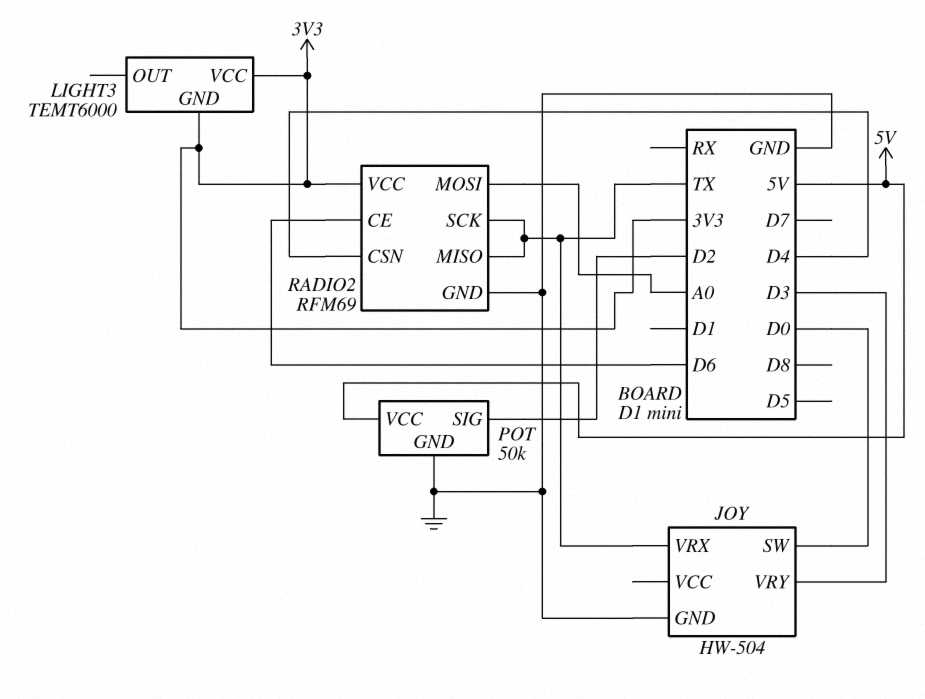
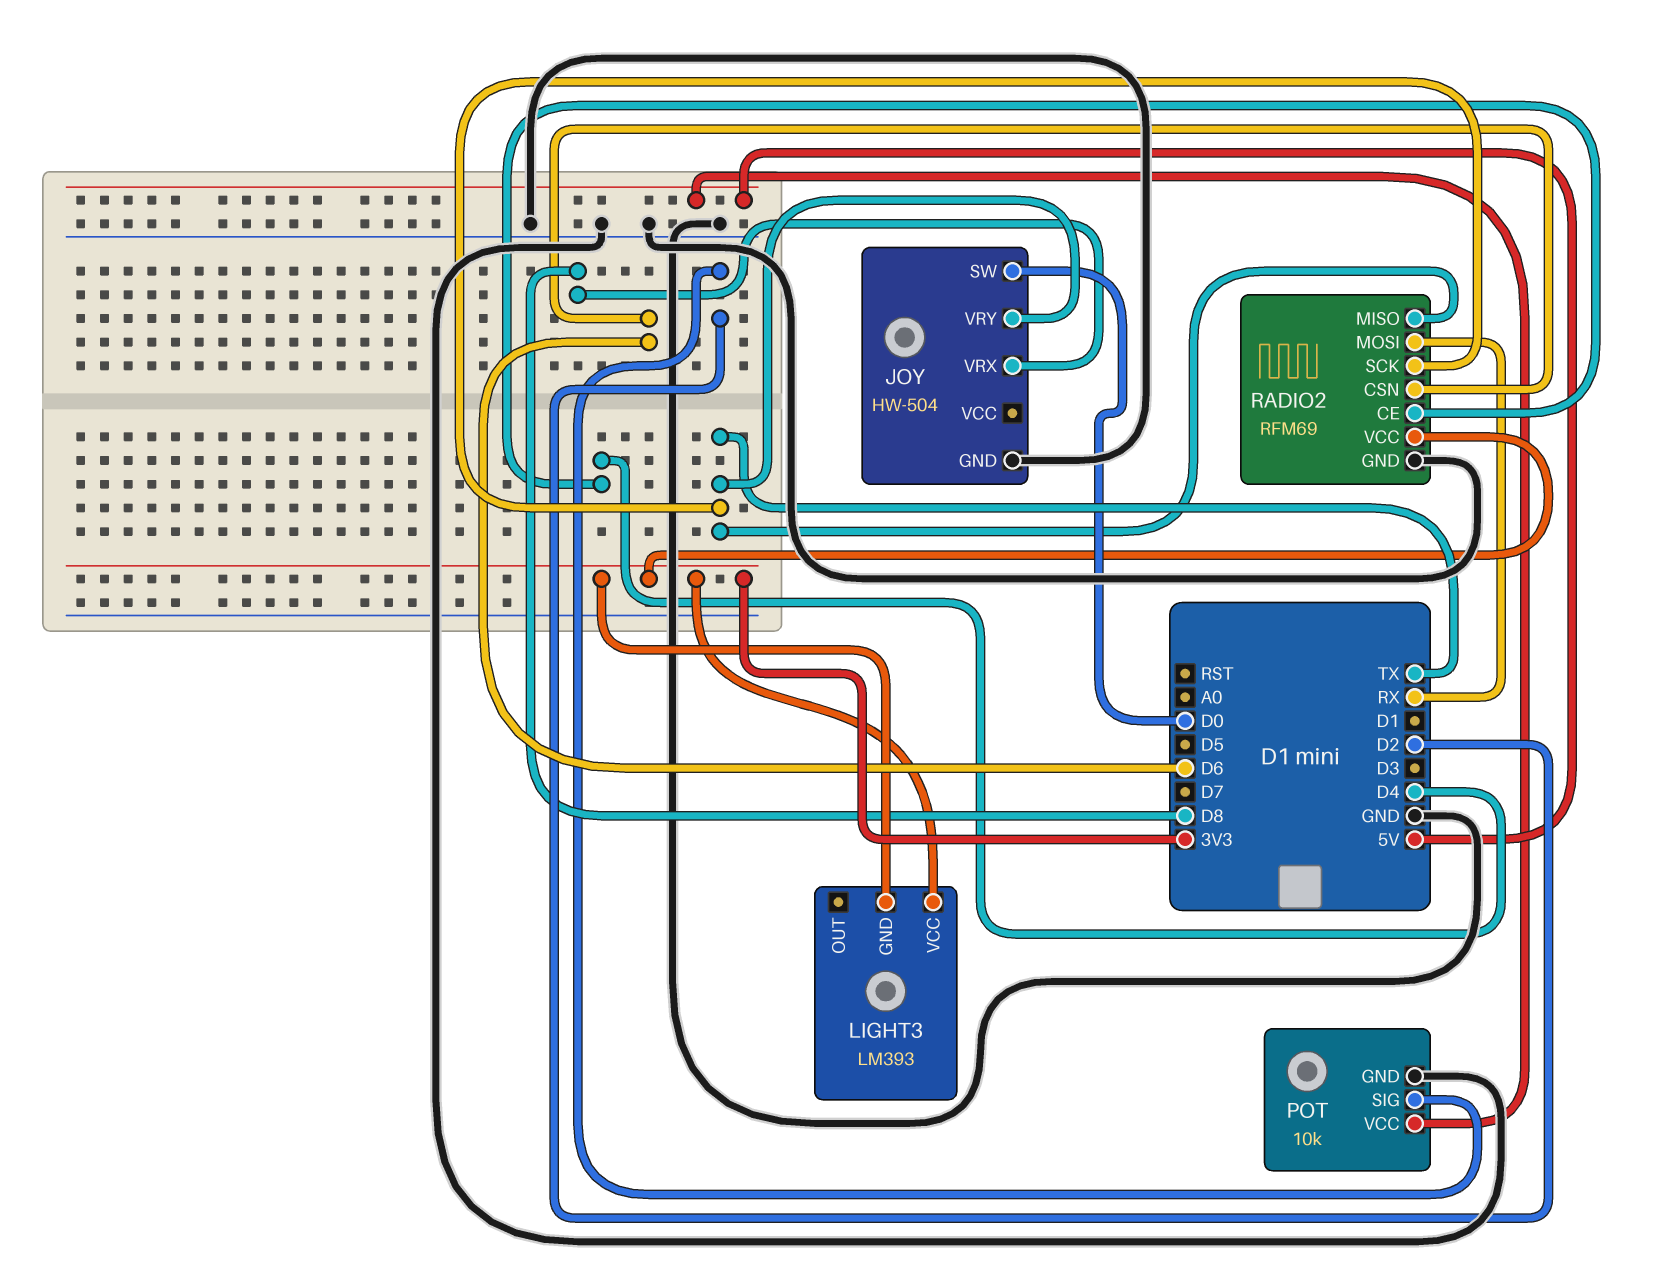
JOY pin VRX: TX -> D8
JOY pin VRY: D3 -> TX
LIGHT3: TEMT6000 -> LM393
POT: 50k -> 10k
RADIO2 pin CE: D6 -> D4
RADIO2 pin CSN: D4 -> D6
RADIO2 pin MOSI: A0 -> RX

